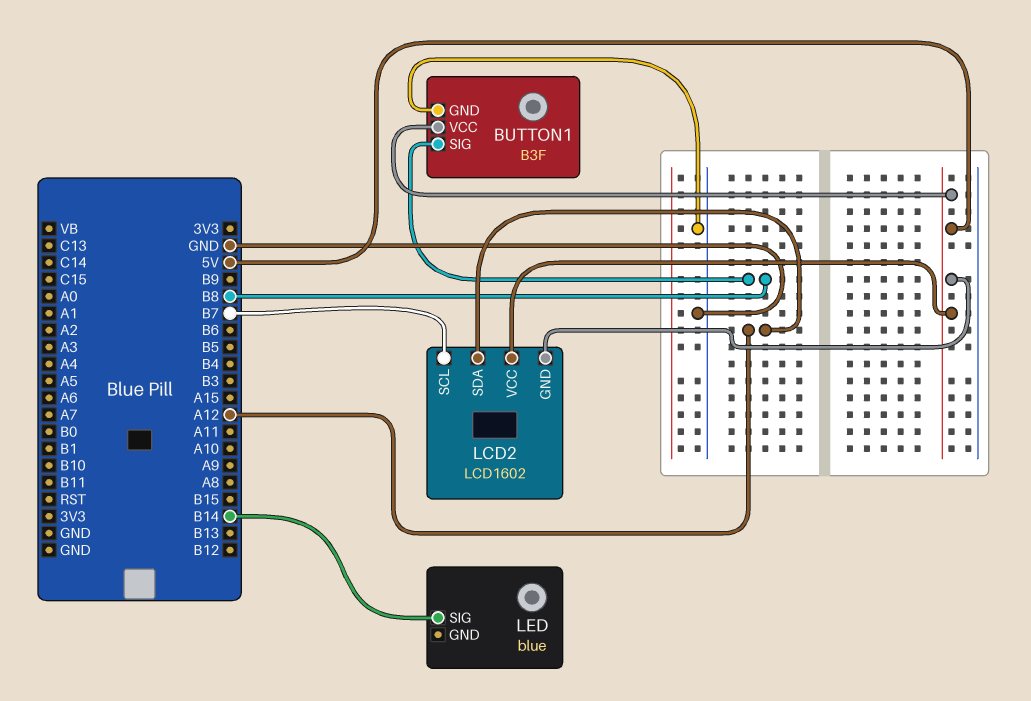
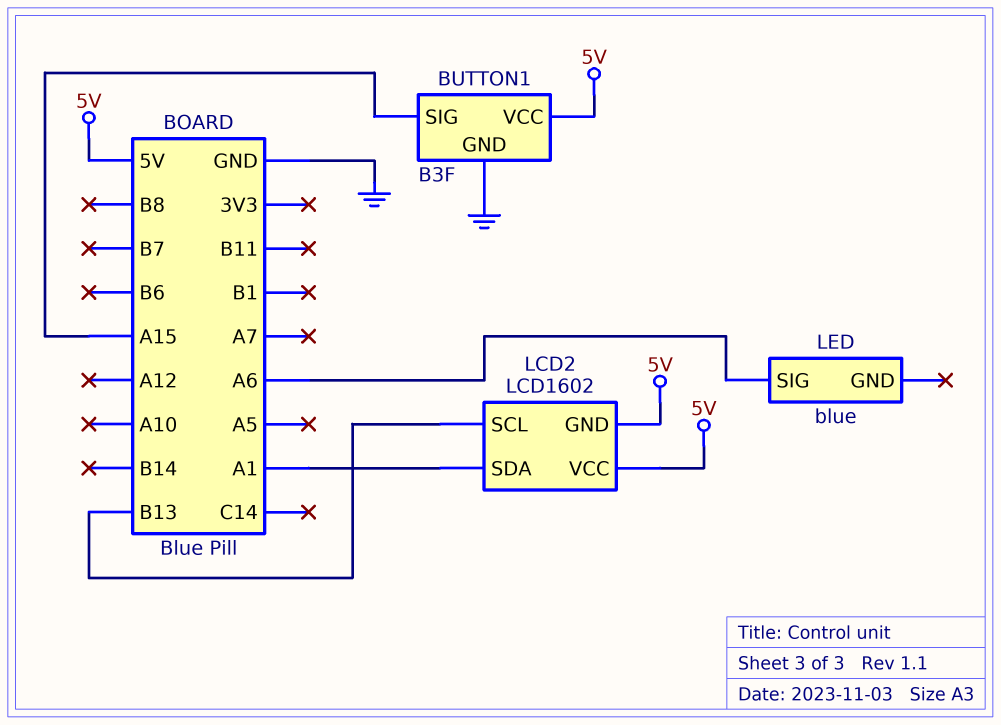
BUTTON1 pin SIG: B8 -> A15
LCD2 pin SCL: B7 -> B13
LCD2 pin SDA: A12 -> A1
LED pin SIG: B14 -> A6

